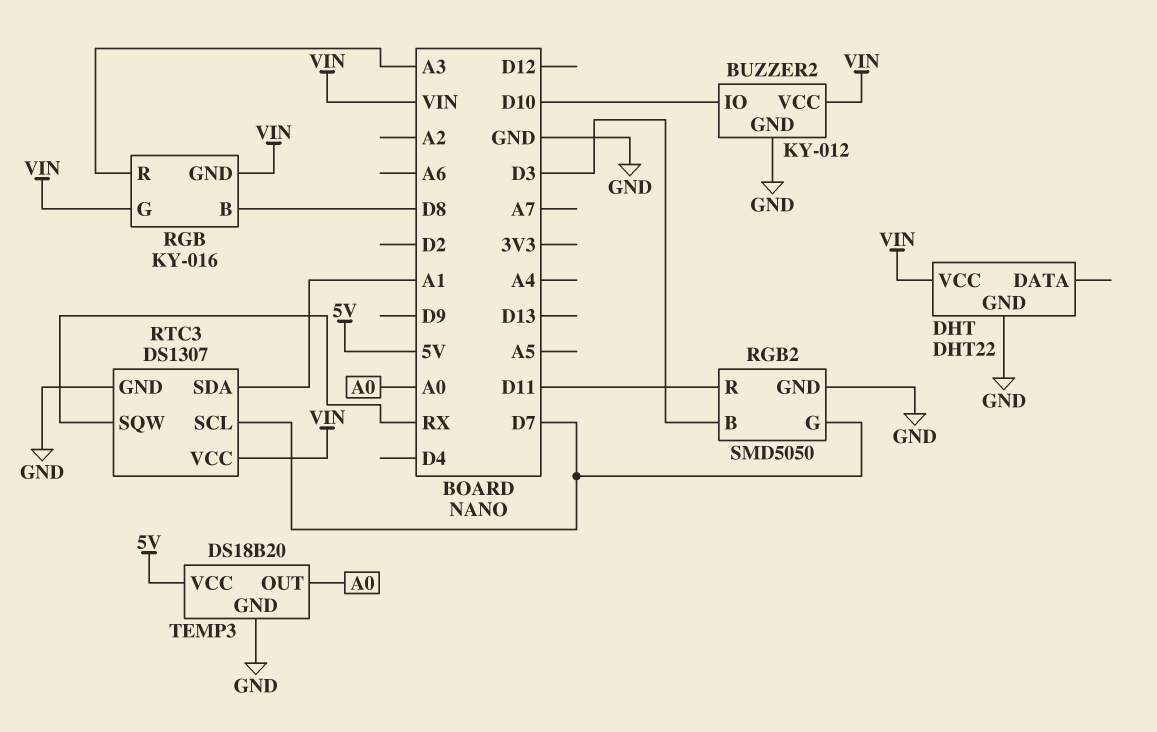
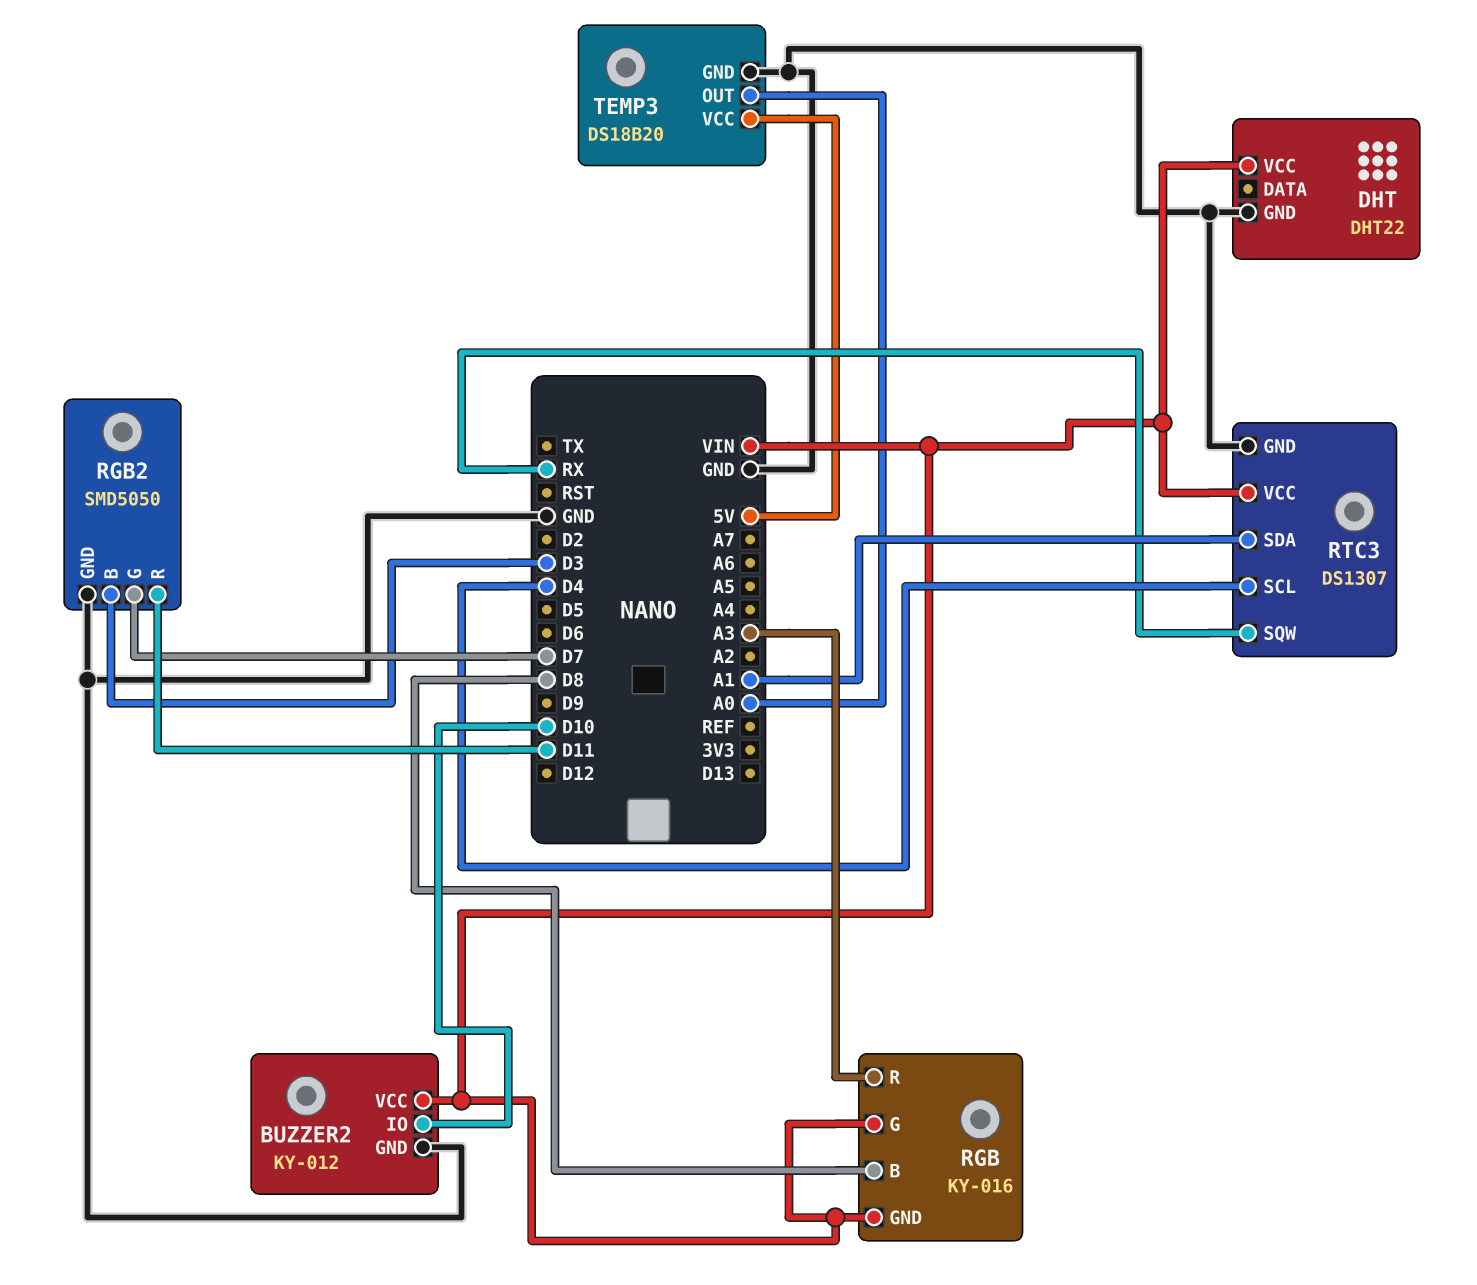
RTC3 pin SCL: D7 -> D4

